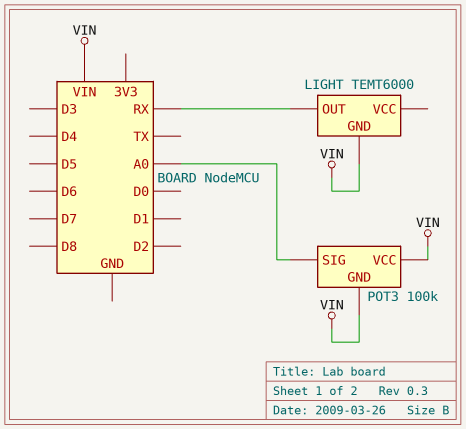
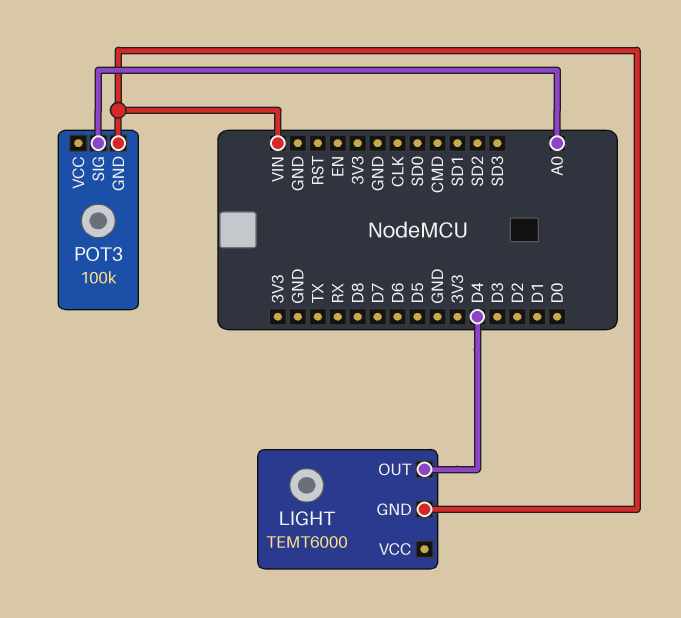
LIGHT pin OUT: RX -> D4
POT3 pin VCC: VIN -> none

